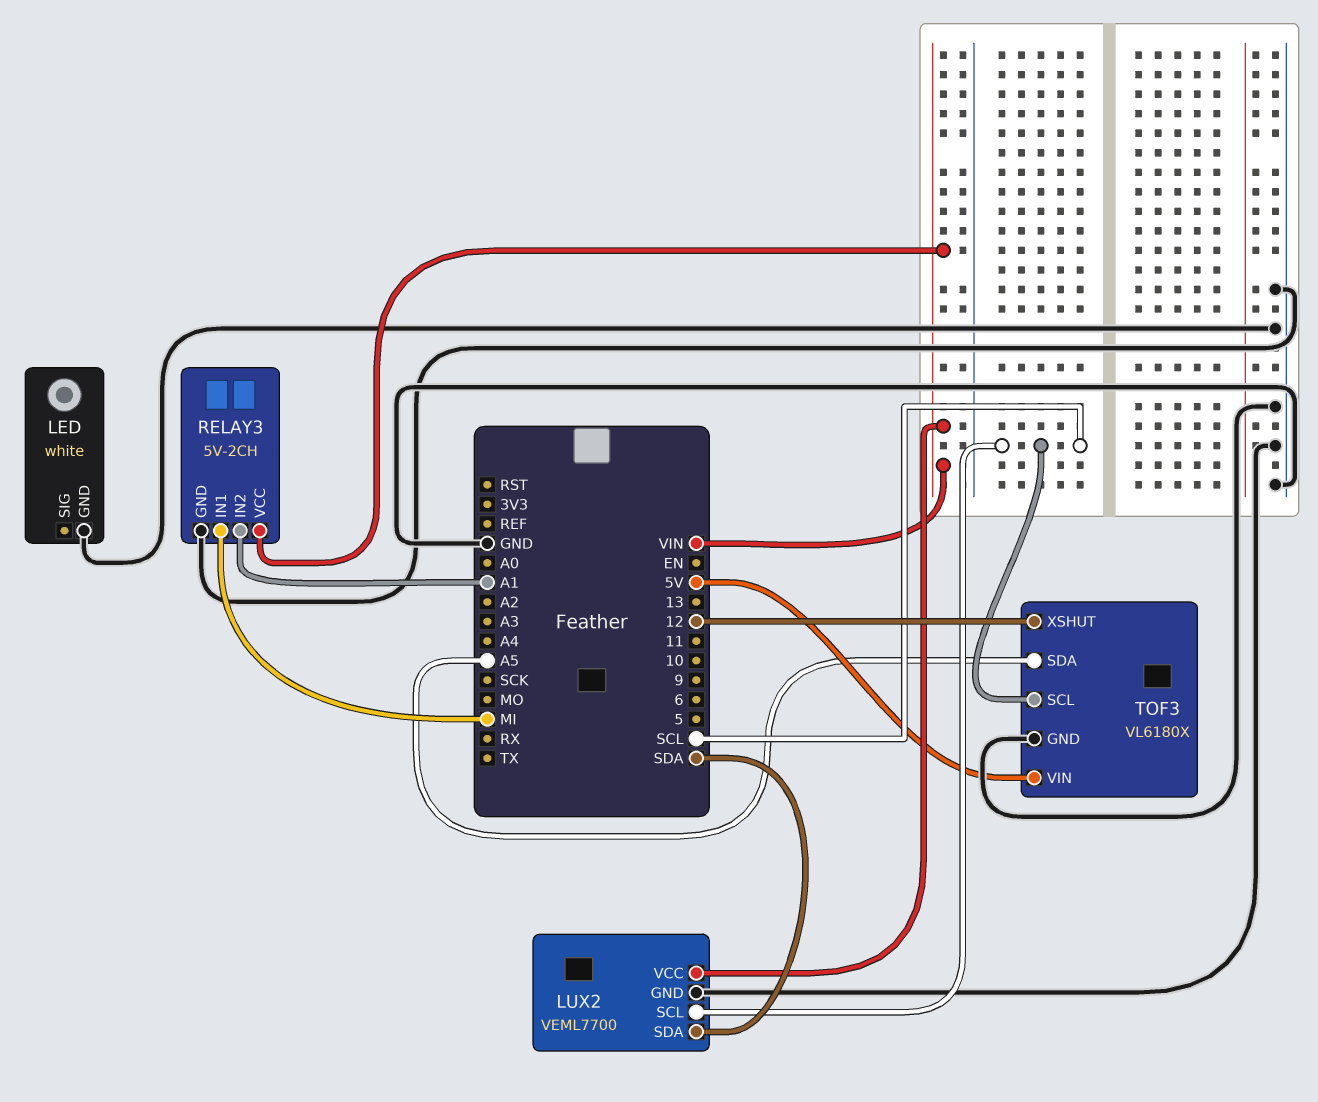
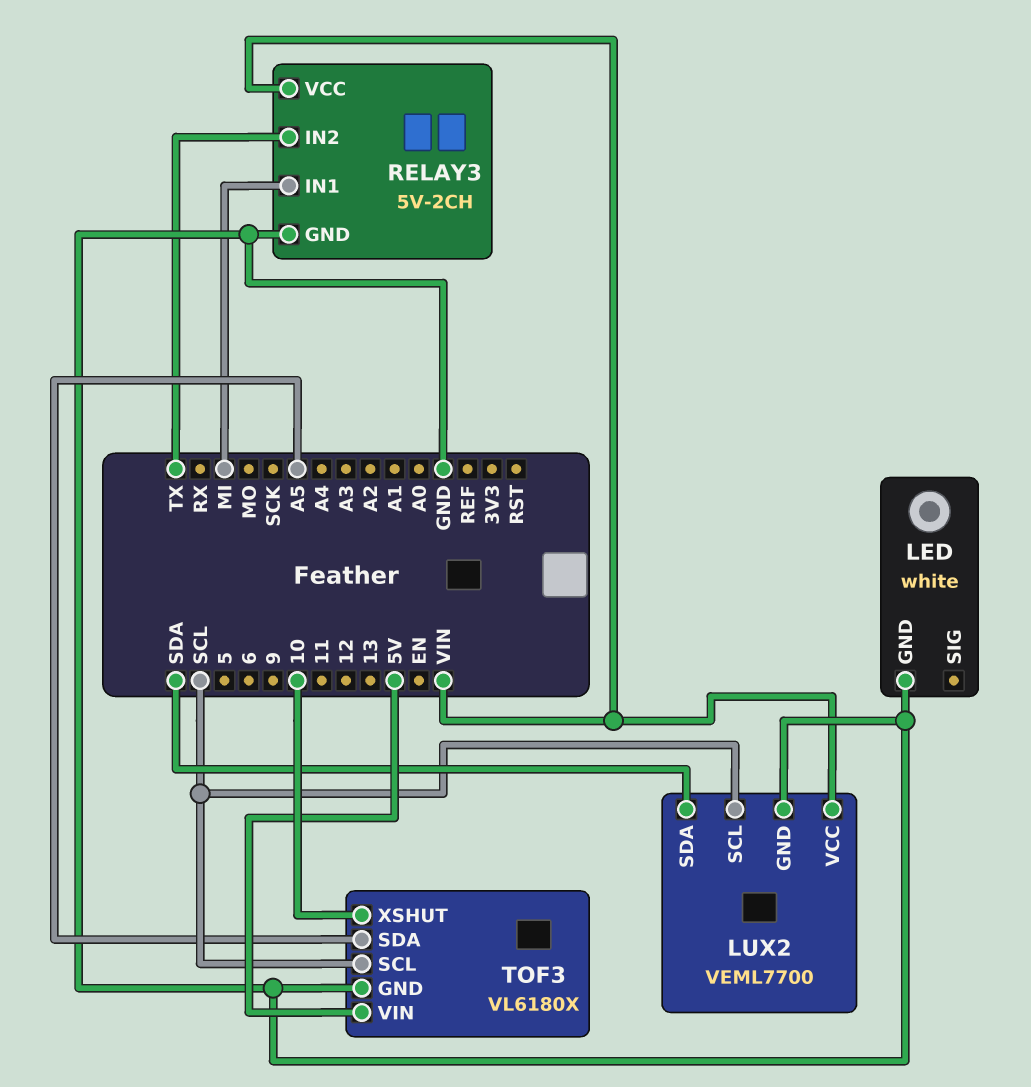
RELAY3 pin IN2: A1 -> TX
TOF3 pin XSHUT: 12 -> 10

